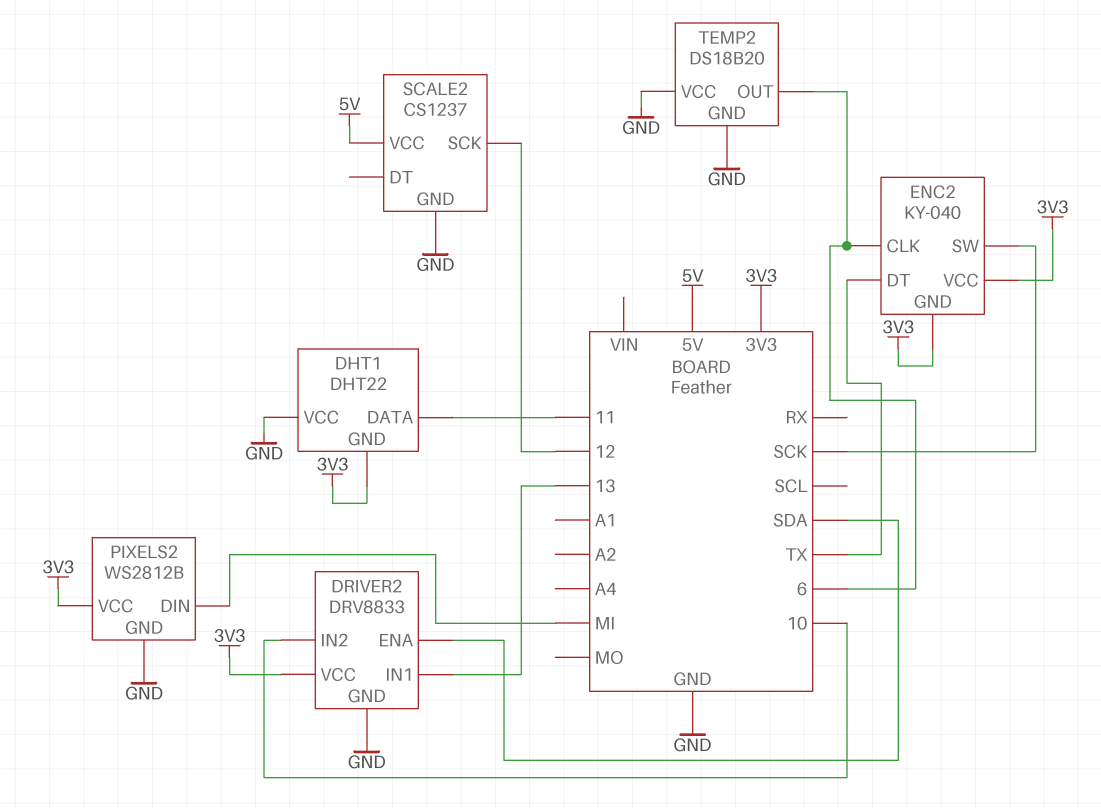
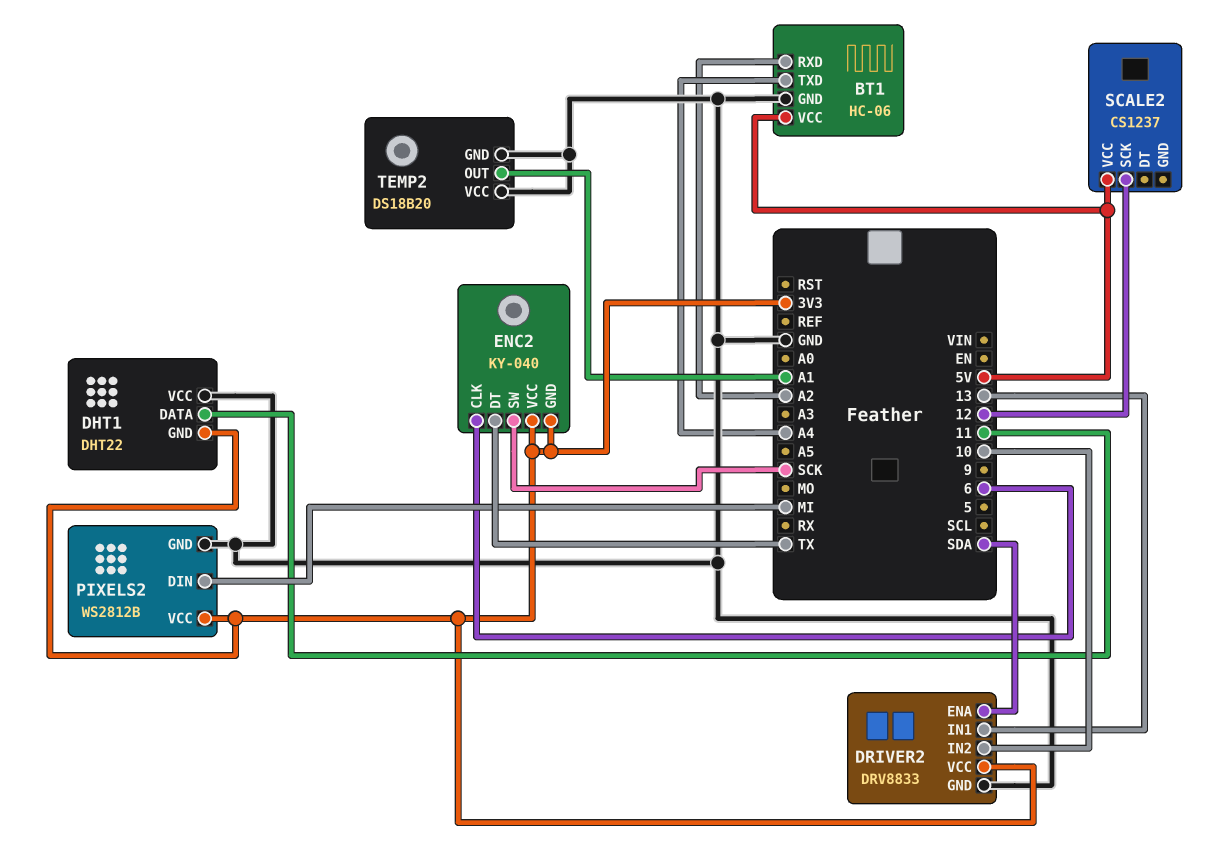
BT1: none -> HC-06
BT1 pin GND: none -> GND
BT1 pin RXD: none -> A2
BT1 pin TXD: none -> A4
BT1 pin VCC: none -> 5V
SCALE2 pin GND: GND -> none
TEMP2 pin OUT: 6 -> A1

